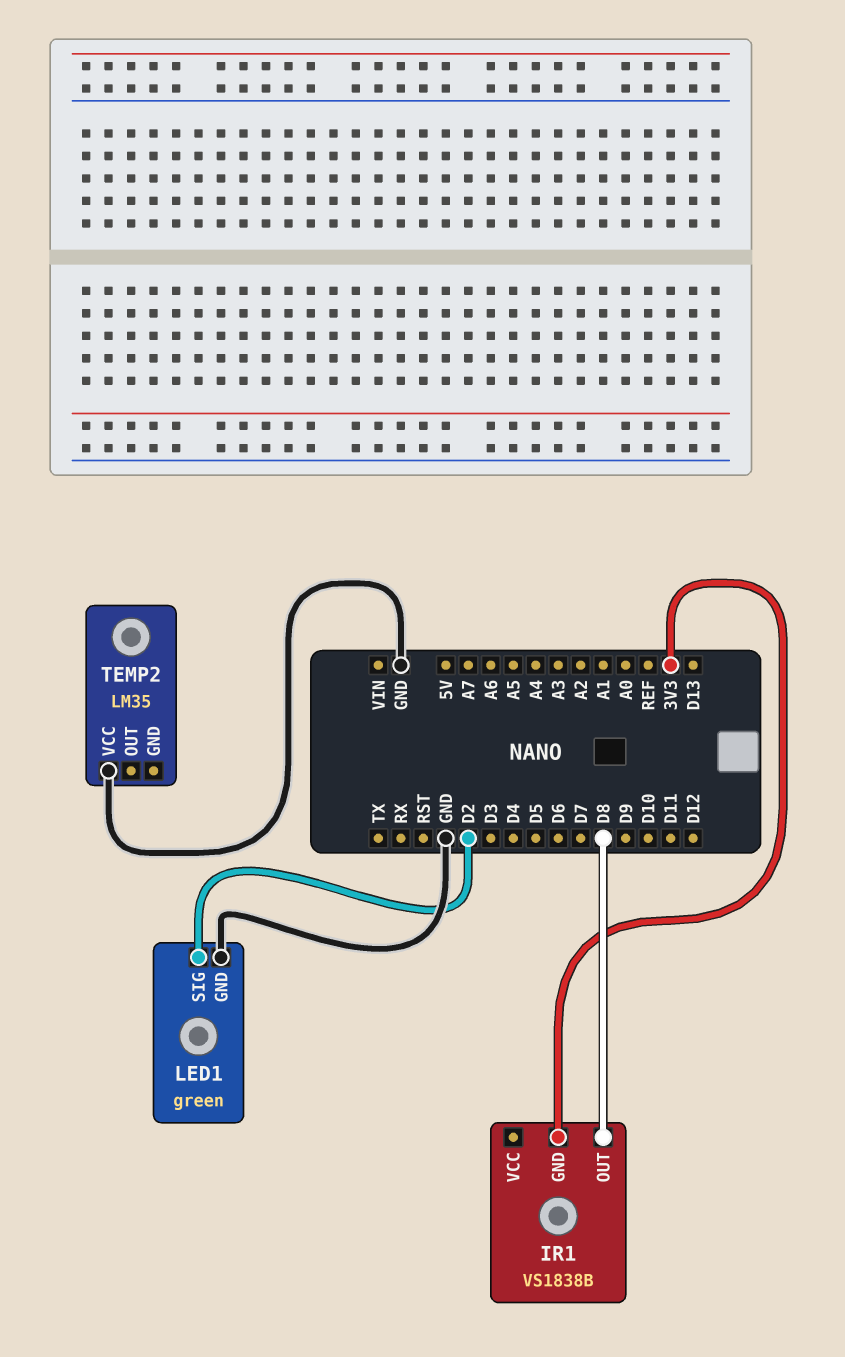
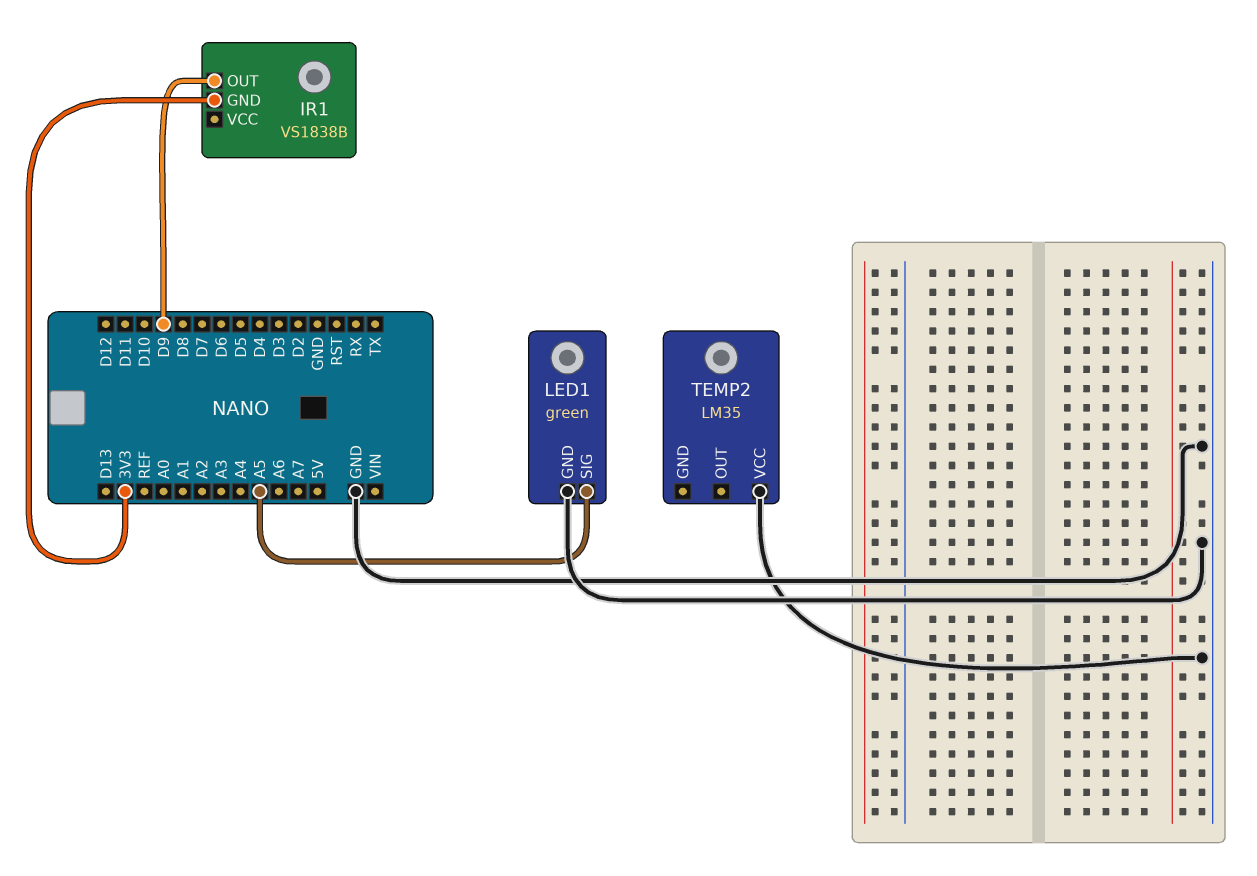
IR1 pin OUT: D8 -> D9
LED1 pin SIG: D2 -> A5

